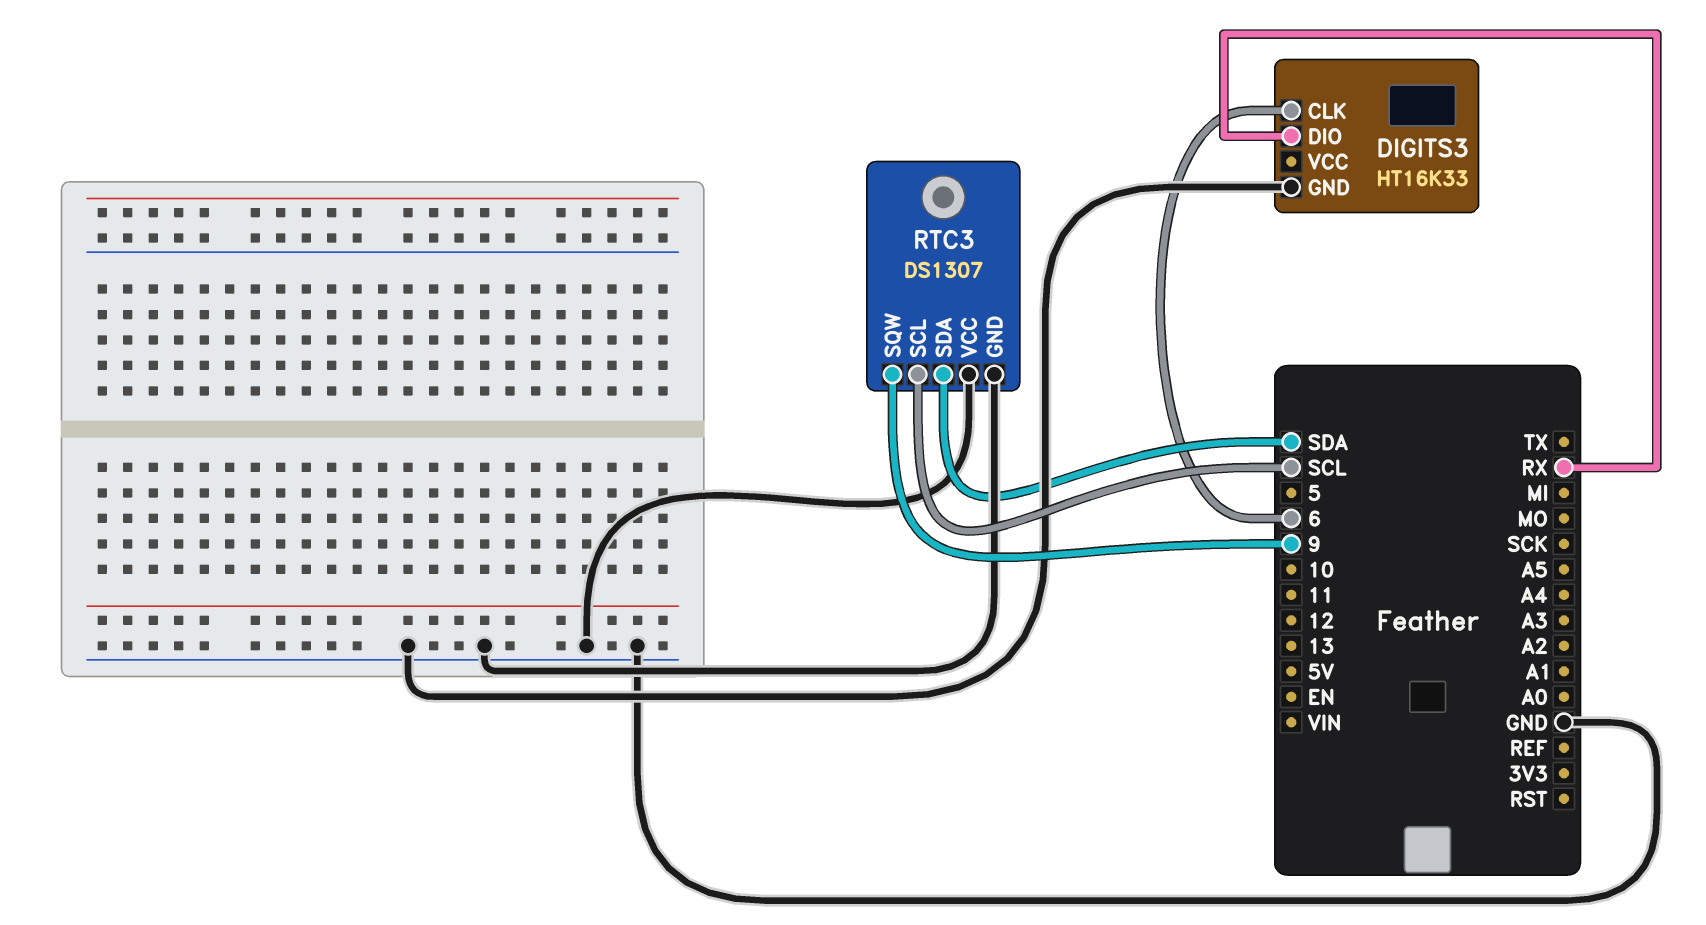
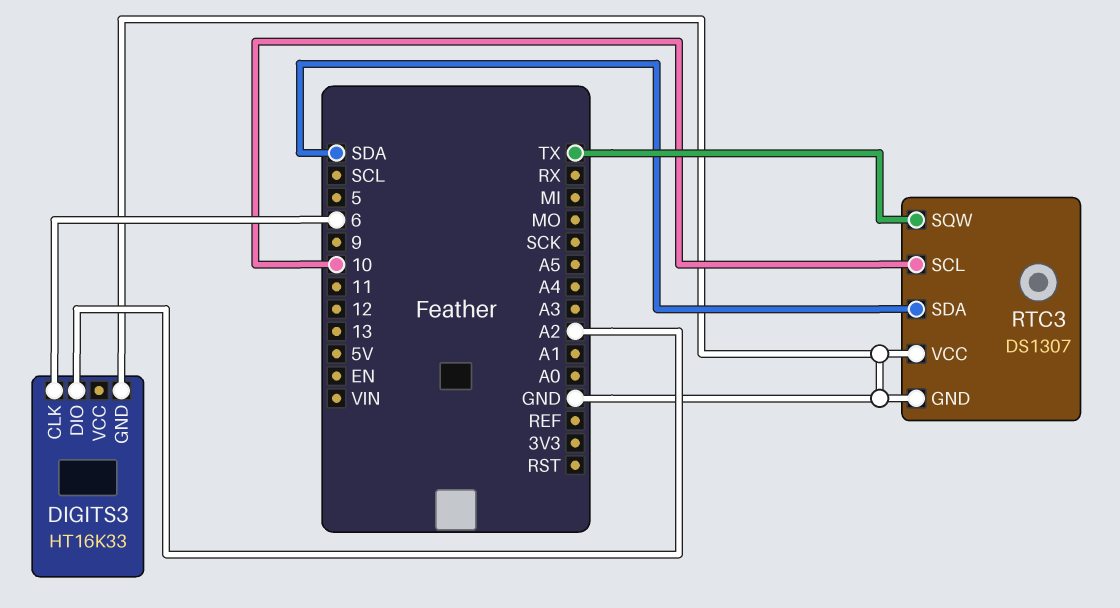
DIGITS3 pin DIO: RX -> A2
RTC3 pin SCL: SCL -> 10
RTC3 pin SQW: 9 -> TX

